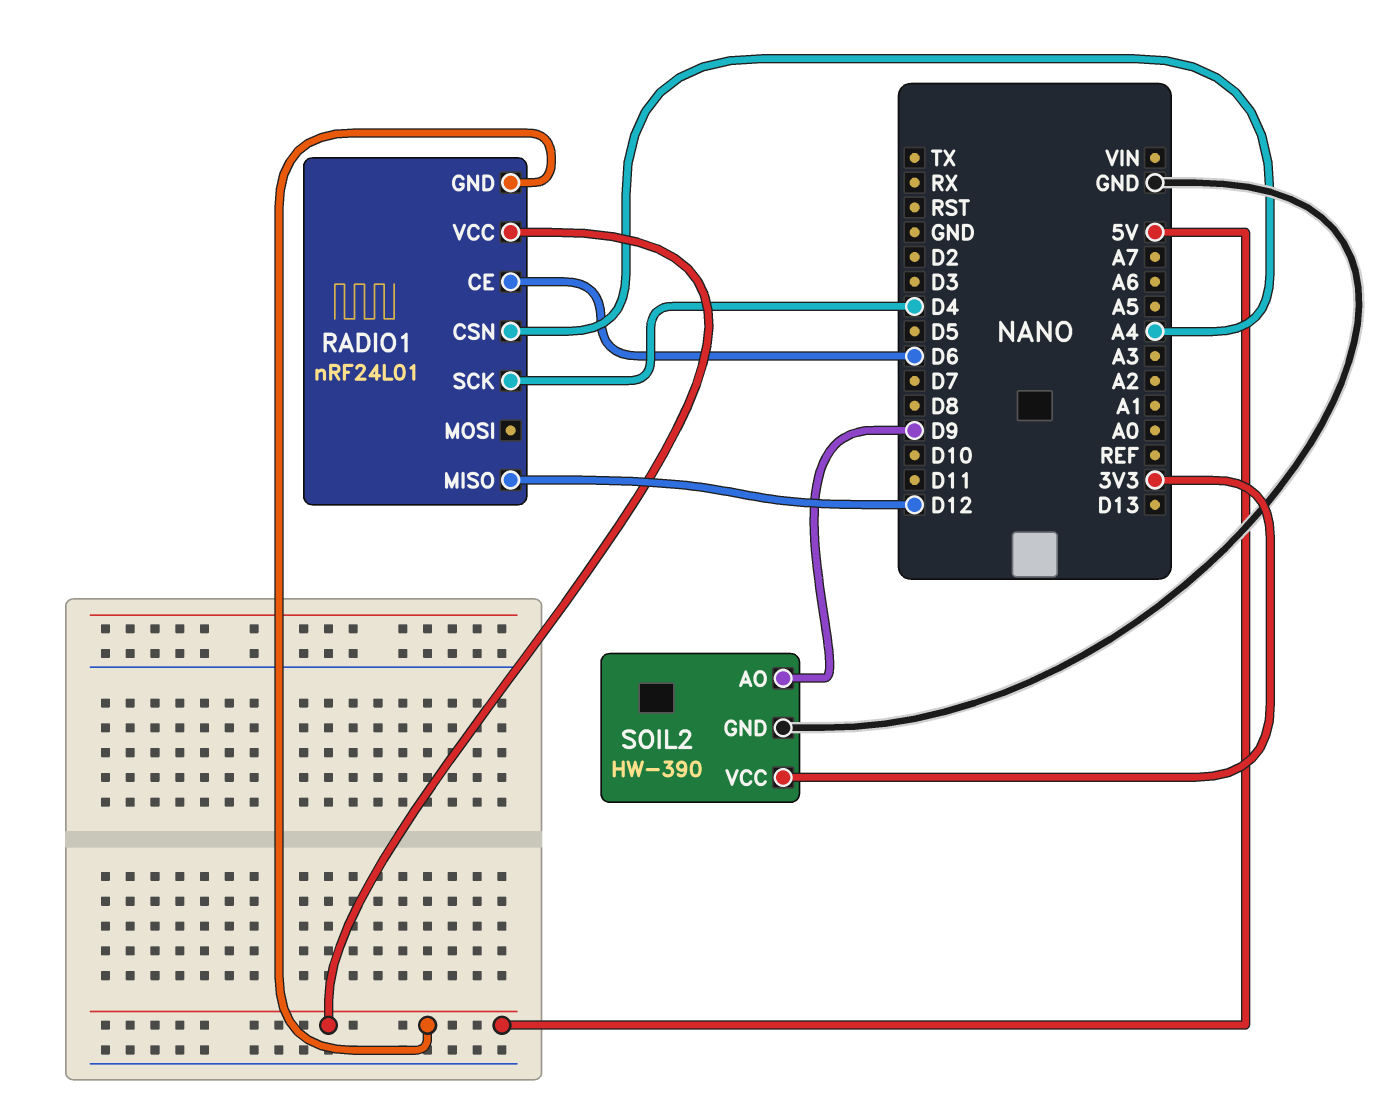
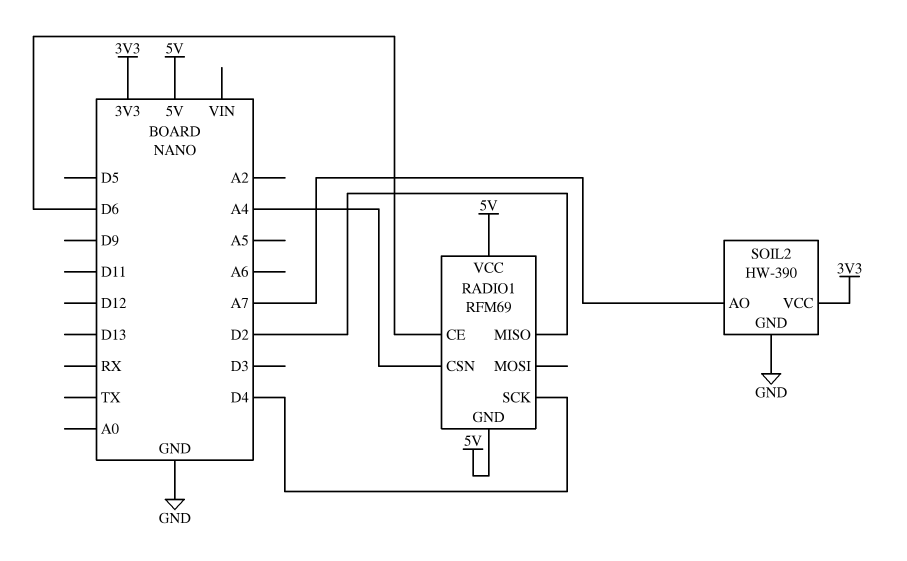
RADIO1: nRF24L01 -> RFM69
RADIO1 pin MISO: D12 -> D2
SOIL2 pin AO: D9 -> A7

